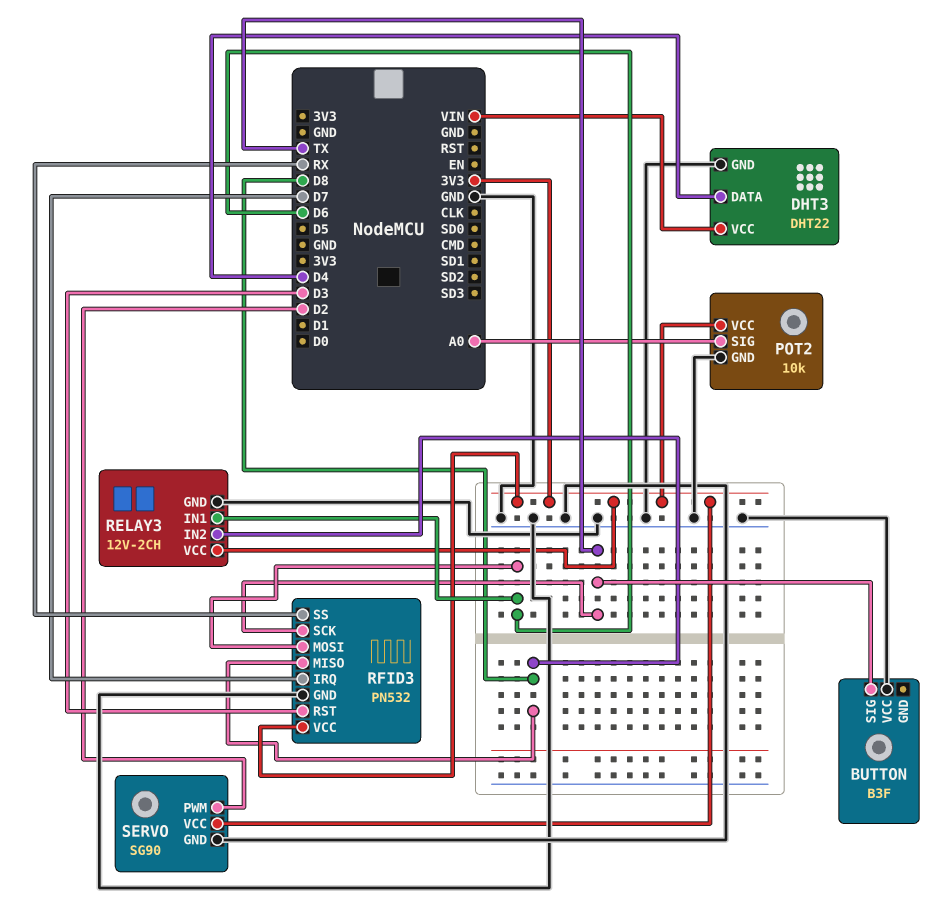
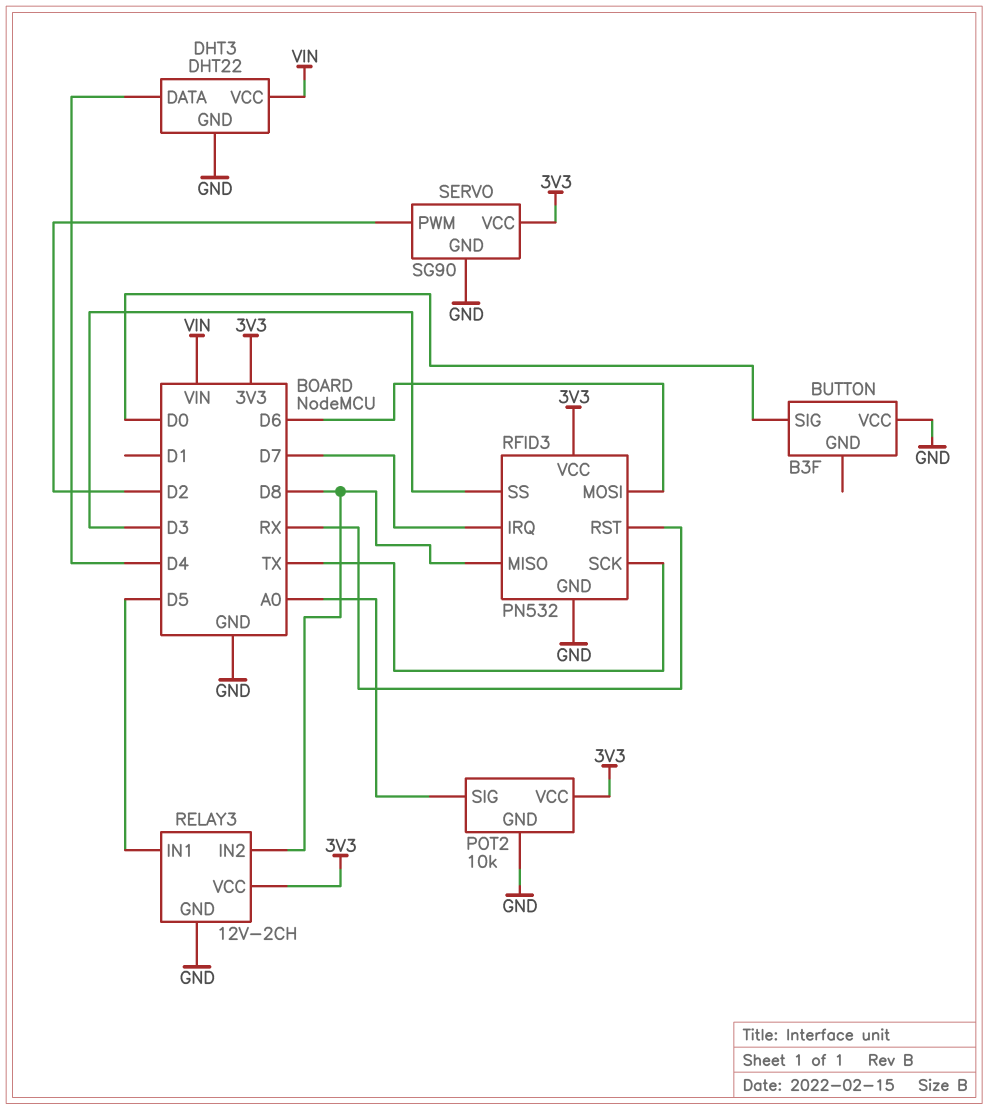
BUTTON pin SIG: TX -> D0
RELAY3 pin IN1: D6 -> D5
RFID3 pin RST: D3 -> RX
RFID3 pin SS: RX -> D3

